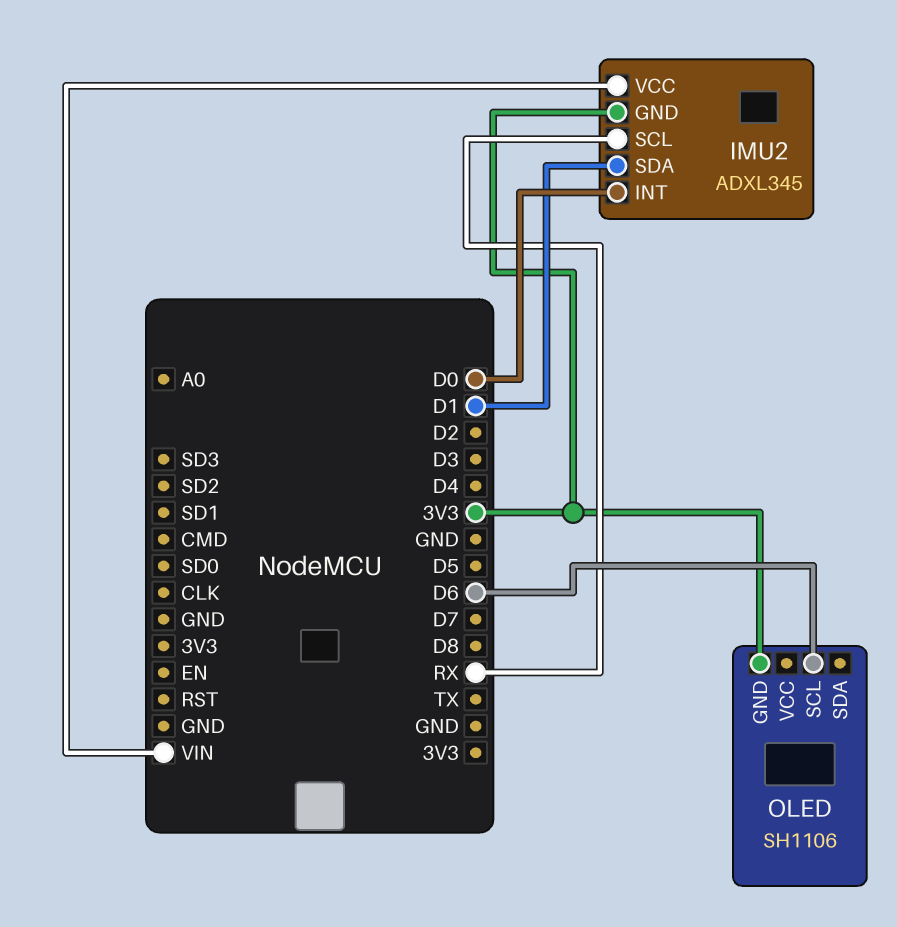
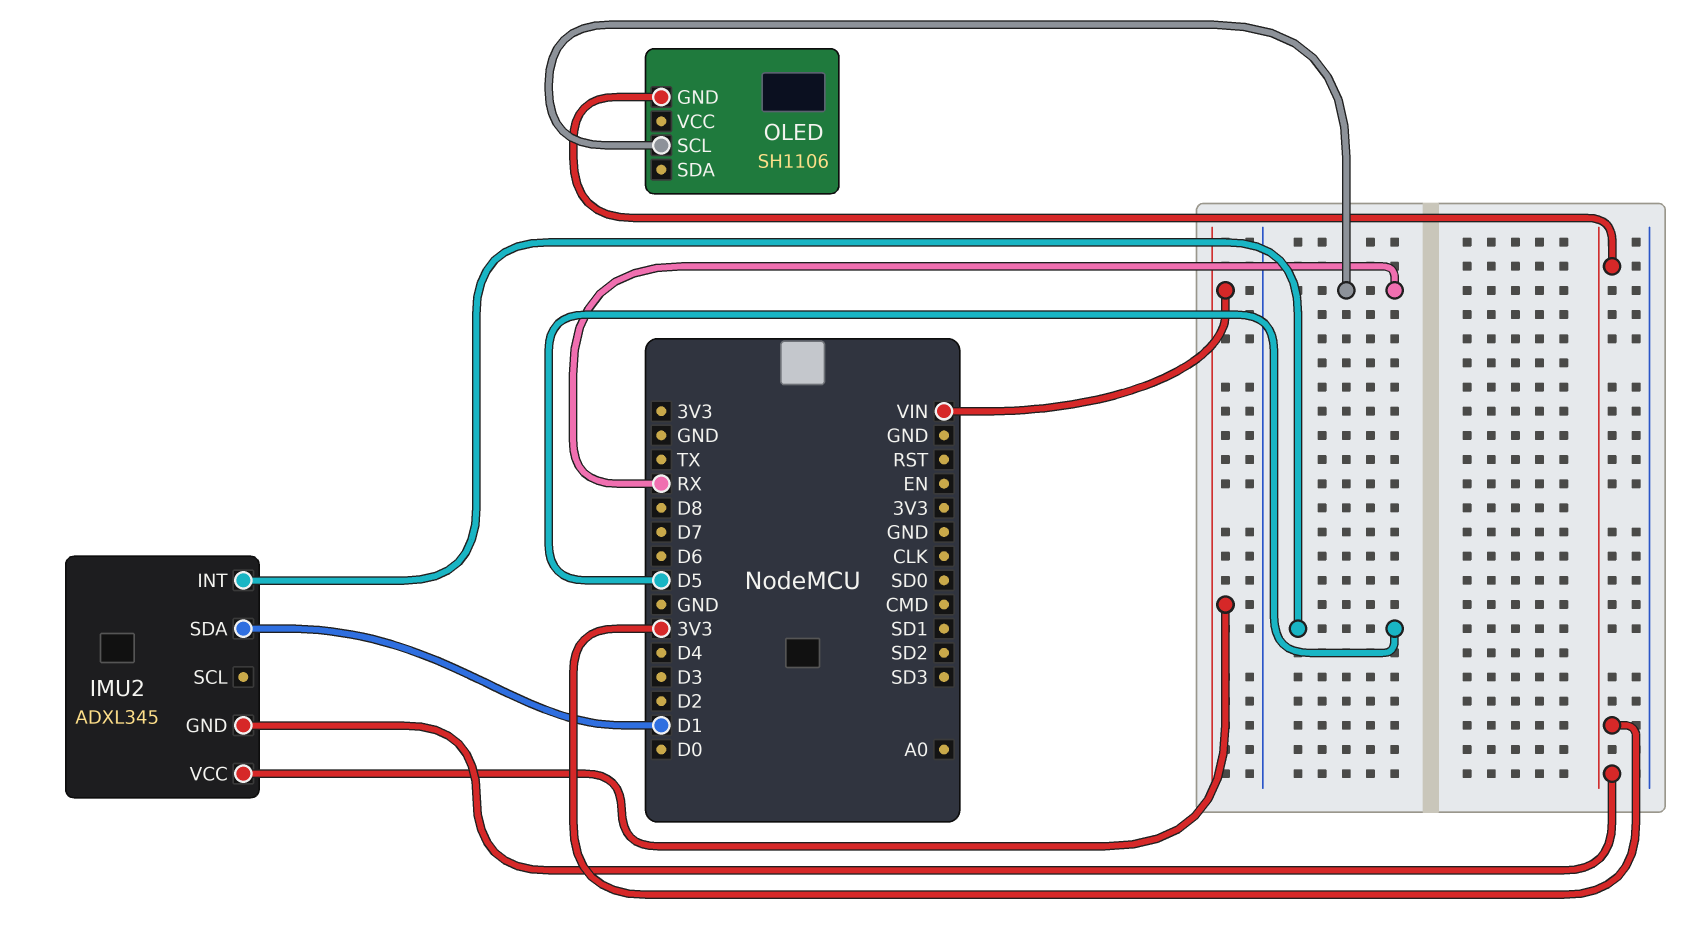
IMU2 pin INT: D0 -> D5
IMU2 pin SCL: RX -> none
OLED pin SCL: D6 -> RX

